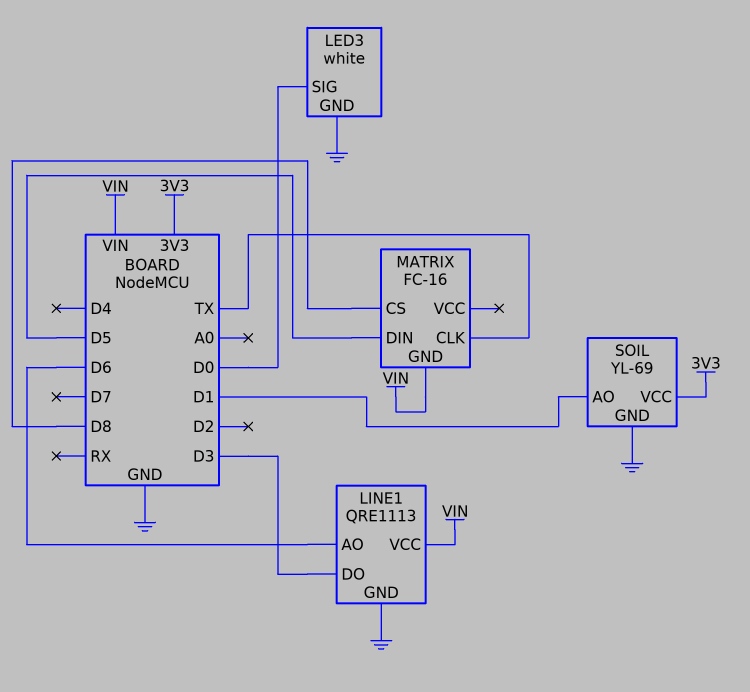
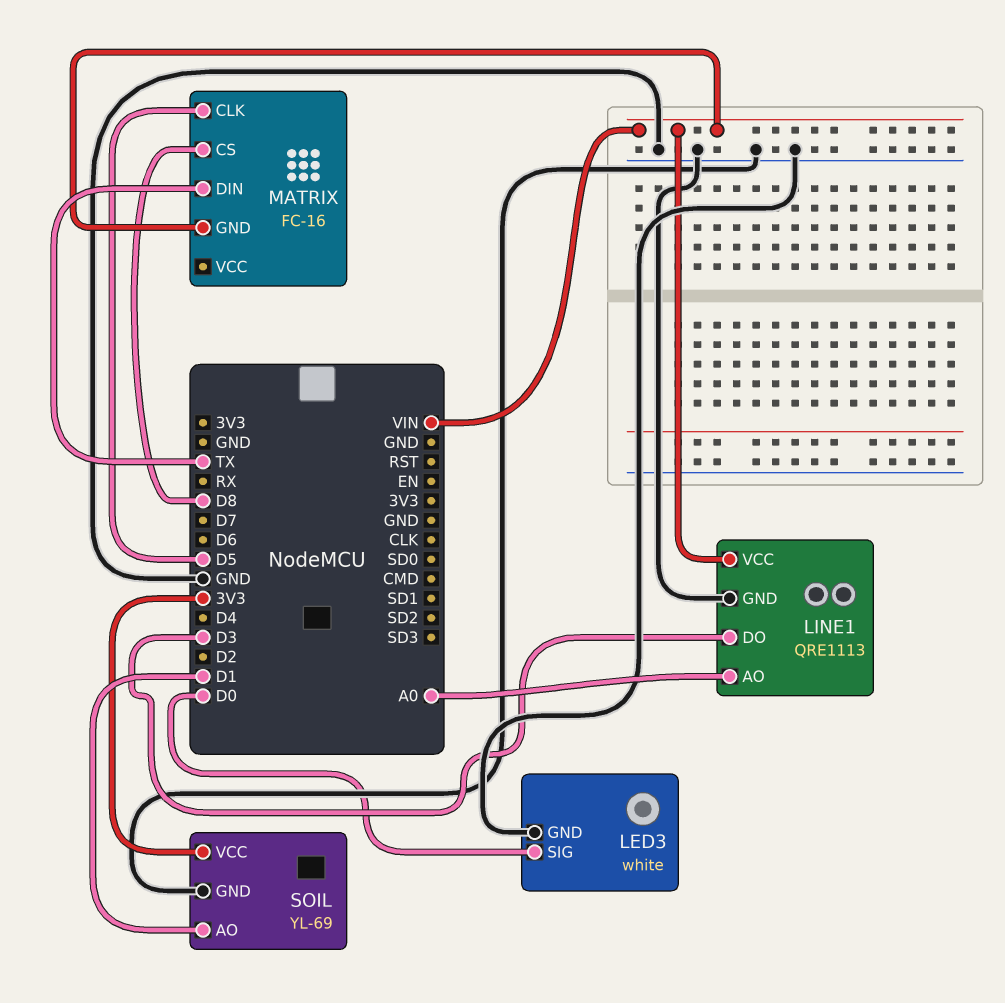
LINE1 pin AO: D6 -> A0
MATRIX pin CLK: TX -> D5
MATRIX pin DIN: D5 -> TX

